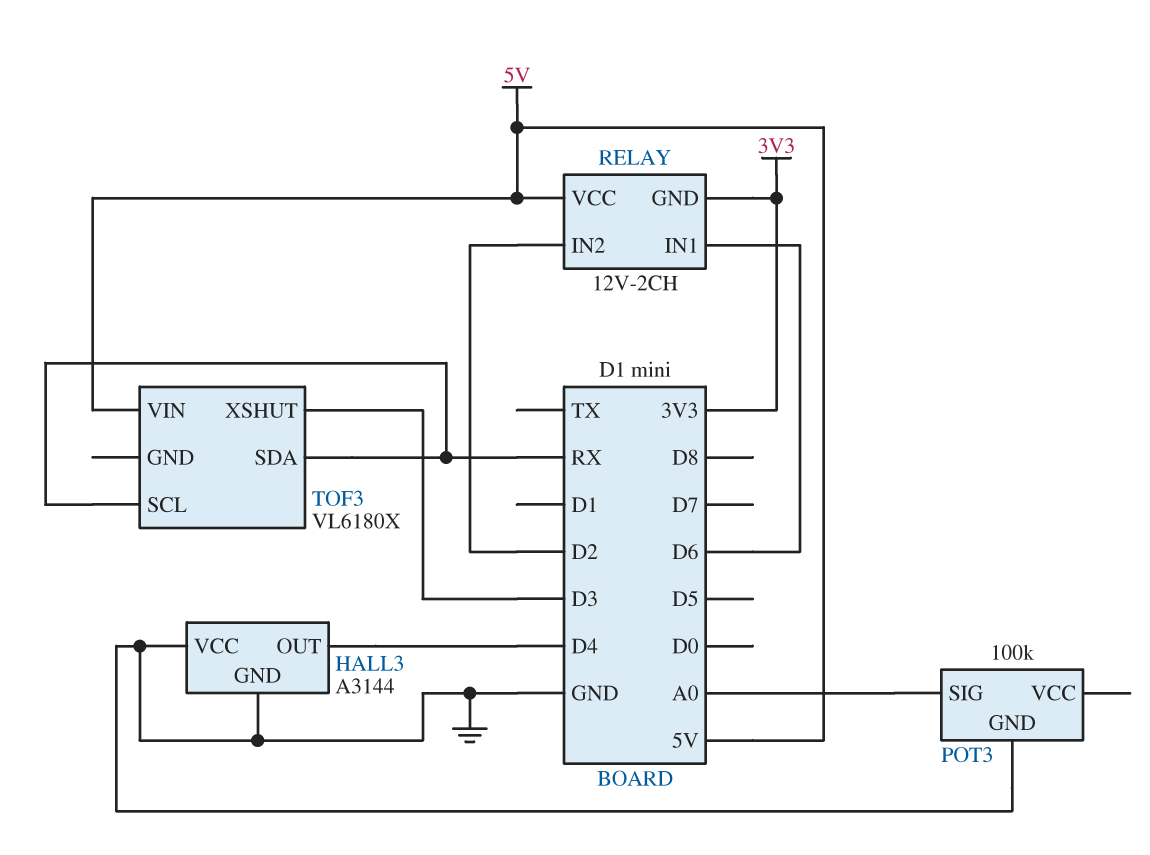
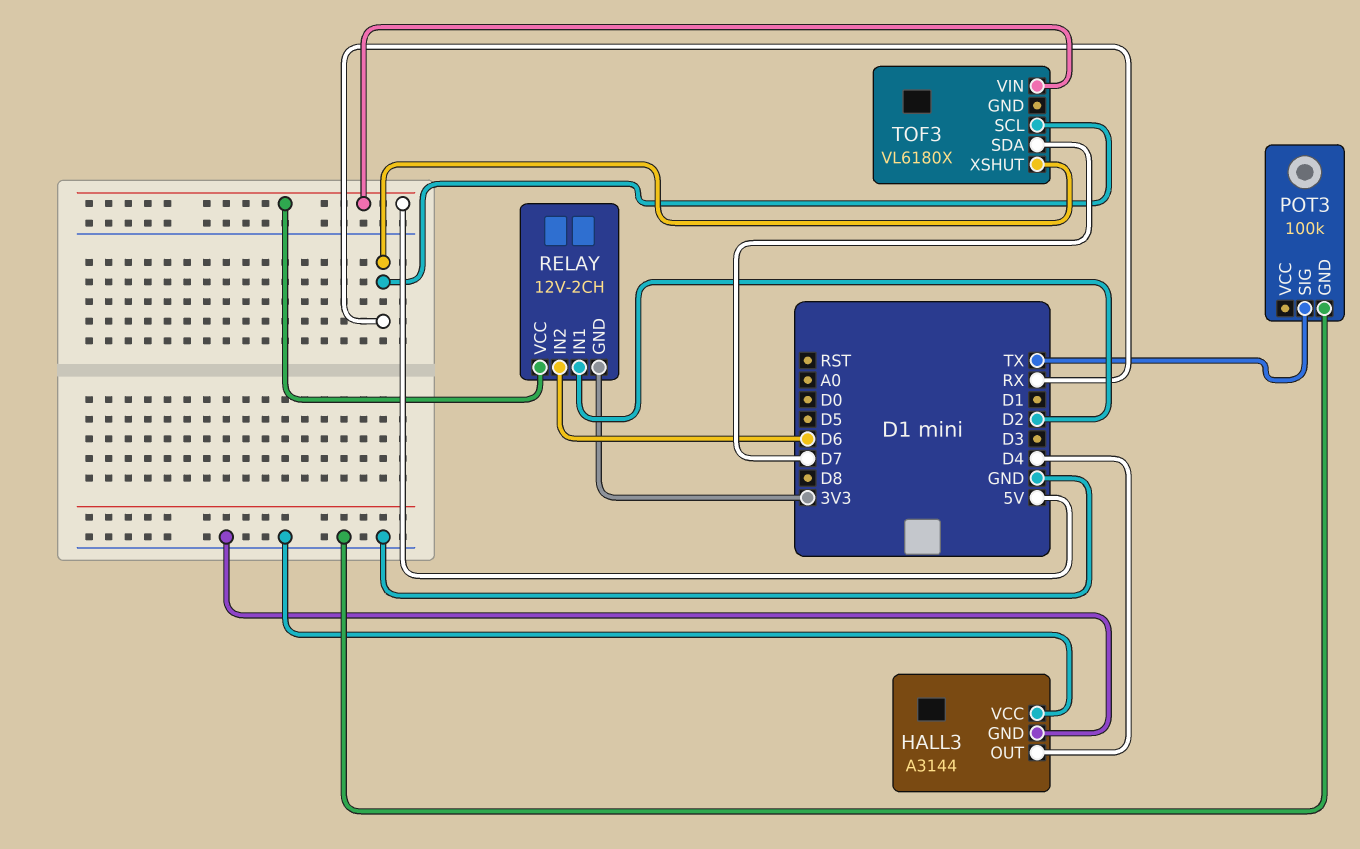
POT3 pin SIG: A0 -> TX
RELAY pin IN1: D6 -> D2
RELAY pin IN2: D2 -> D6
TOF3 pin SDA: RX -> D7
TOF3 pin XSHUT: D3 -> RX

